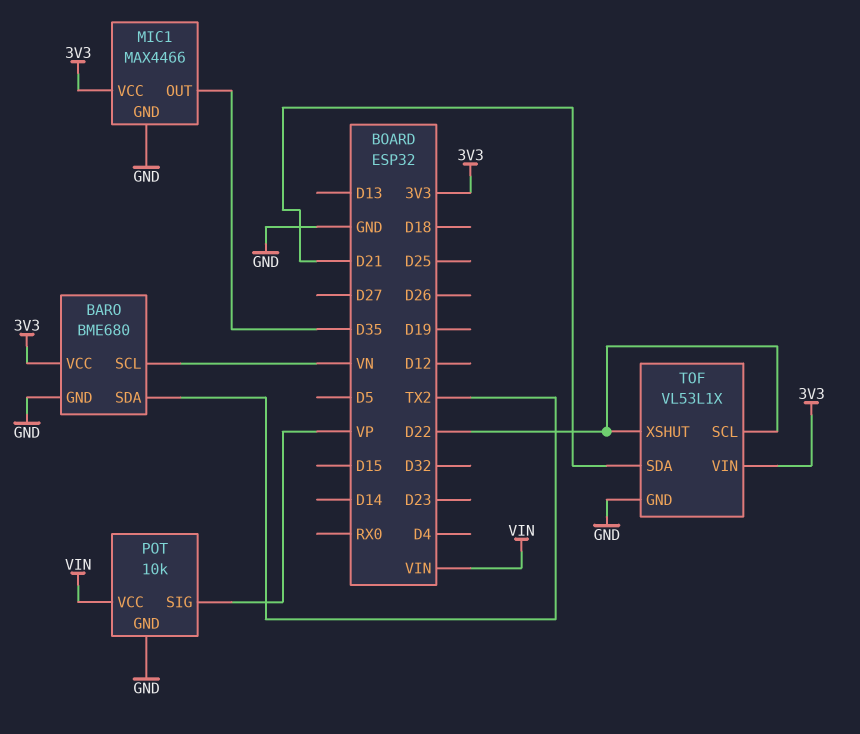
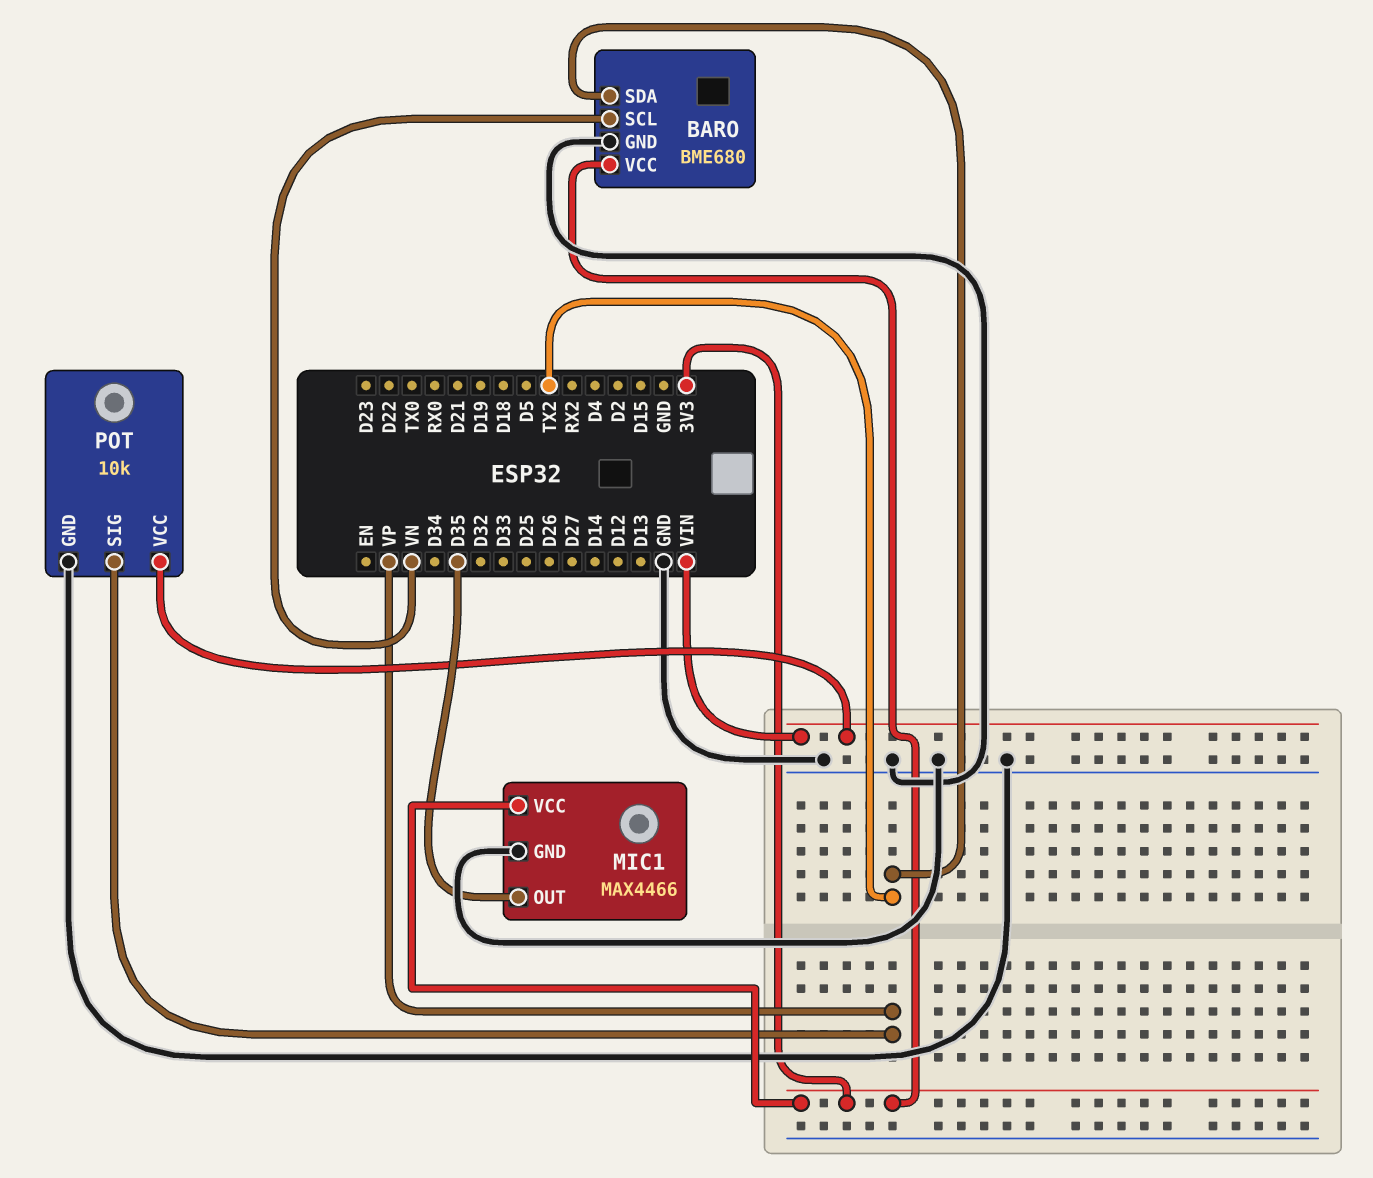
TOF: VL53L1X -> none
TOF pin GND: GND -> none
TOF pin SCL: D22 -> none
TOF pin SDA: D21 -> none
TOF pin VIN: 3V3 -> none
TOF pin XSHUT: D22 -> none

